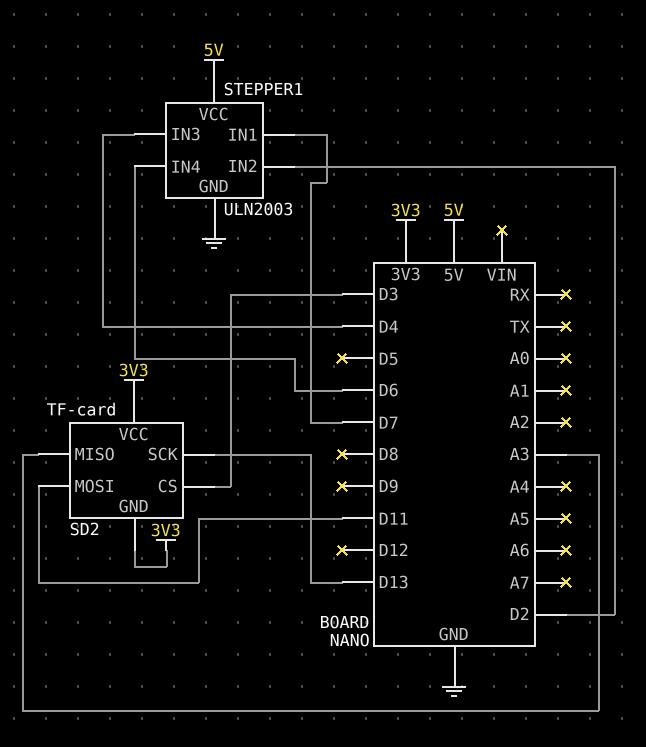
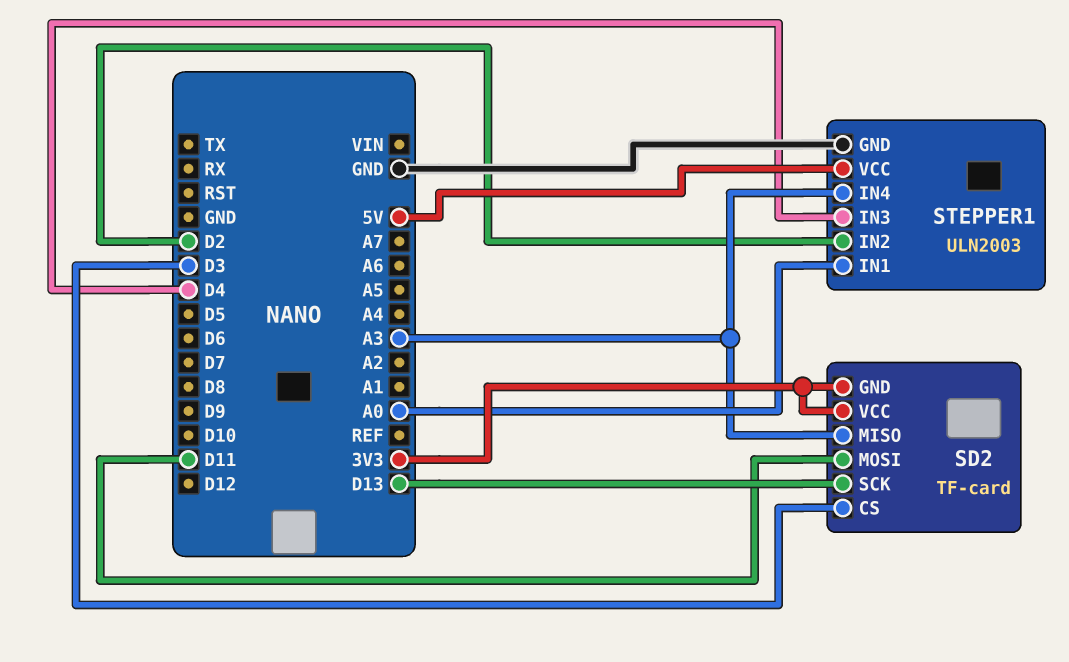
STEPPER1 pin IN1: D7 -> A0
STEPPER1 pin IN4: D6 -> A3

